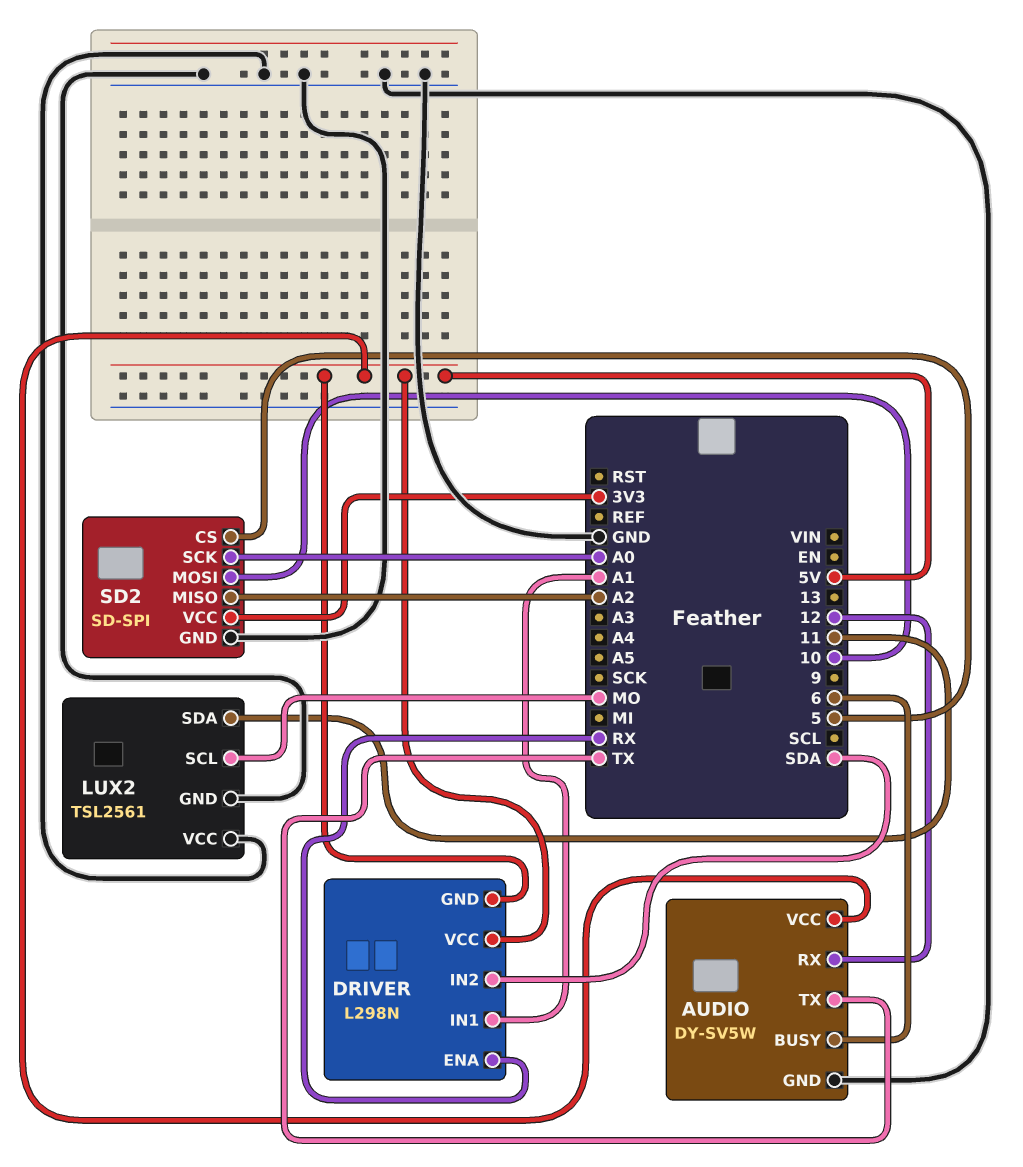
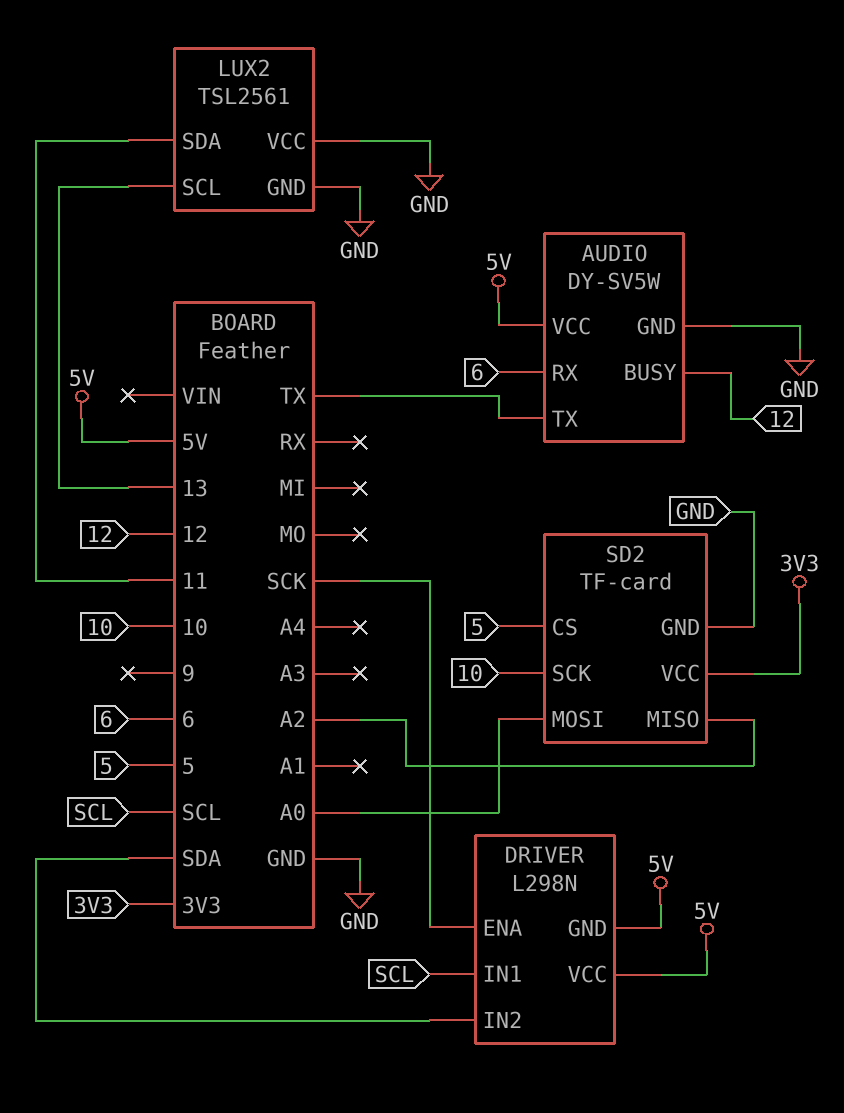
AUDIO pin BUSY: 6 -> 12
AUDIO pin RX: 12 -> 6
DRIVER pin ENA: RX -> SCK
DRIVER pin IN1: A1 -> SCL
LUX2 pin SCL: MO -> 13
SD2: SD-SPI -> TF-card
SD2 pin MOSI: 10 -> A0
SD2 pin SCK: A0 -> 10

